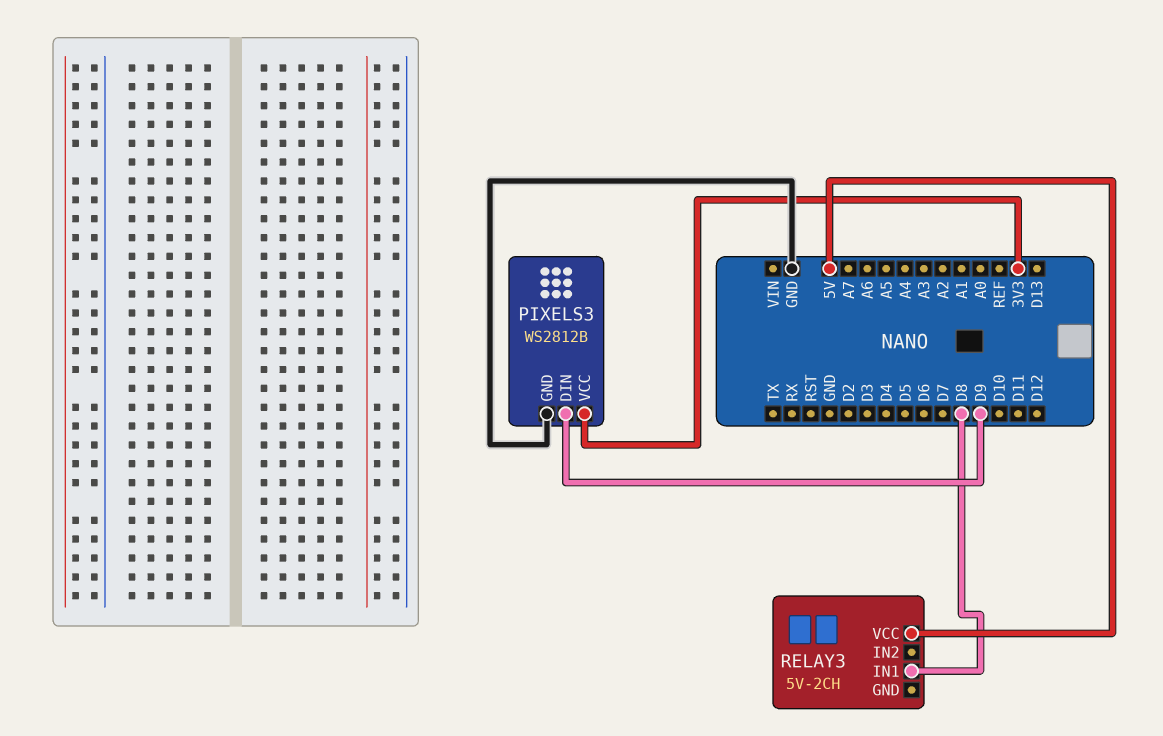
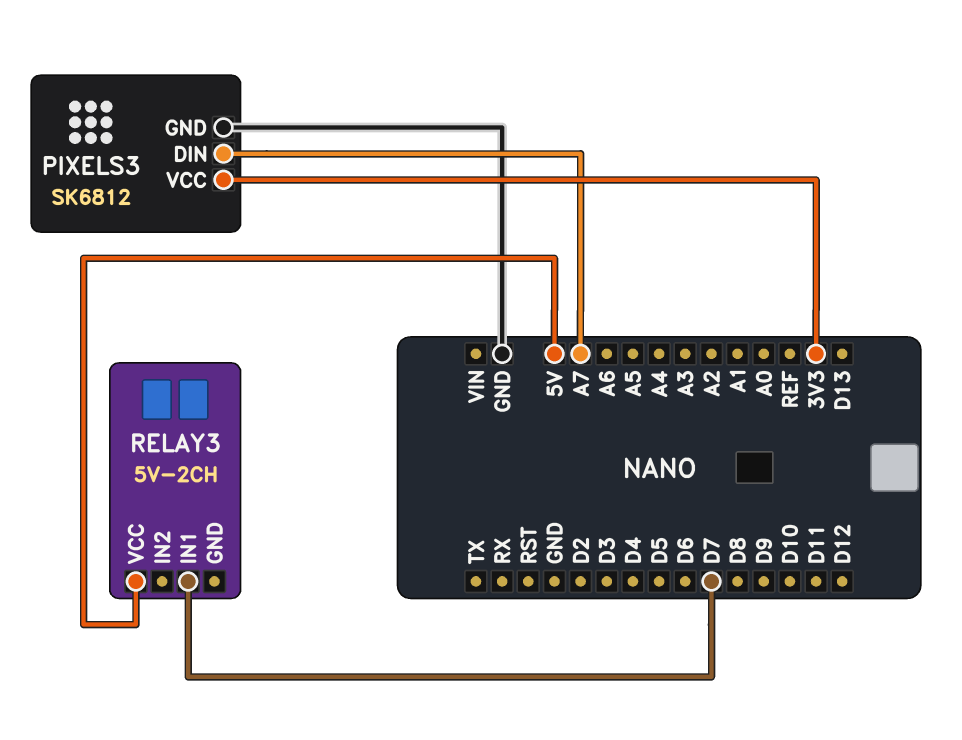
PIXELS3: WS2812B -> SK6812
PIXELS3 pin DIN: D9 -> A7
RELAY3 pin IN1: D8 -> D7

